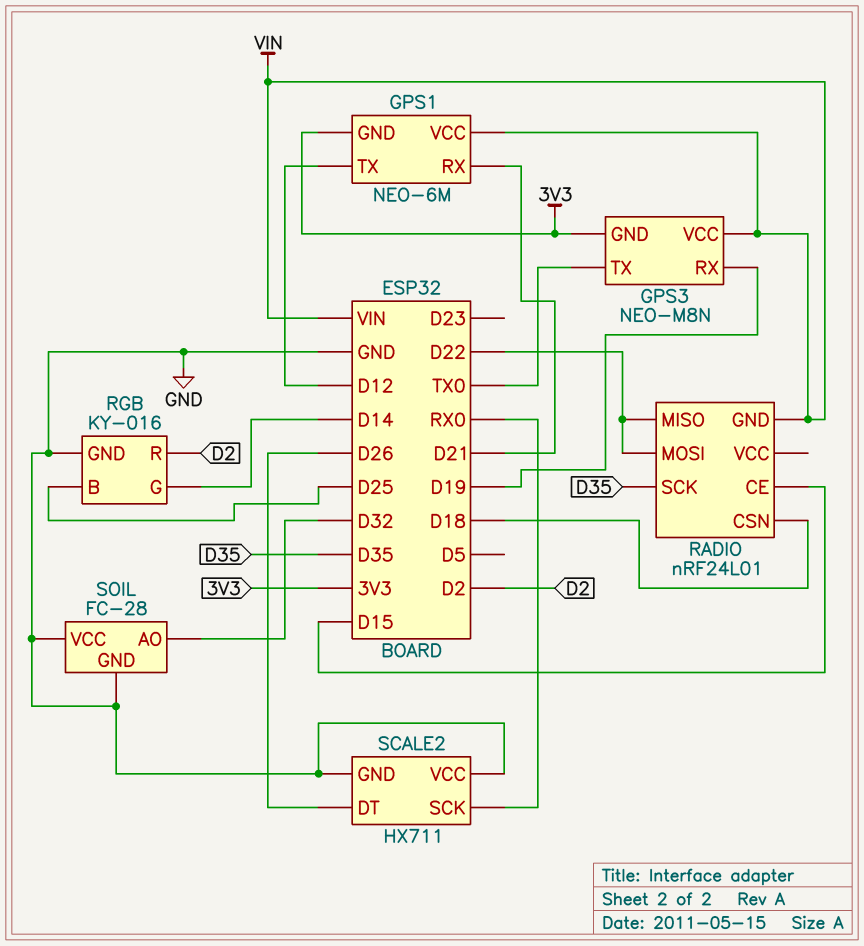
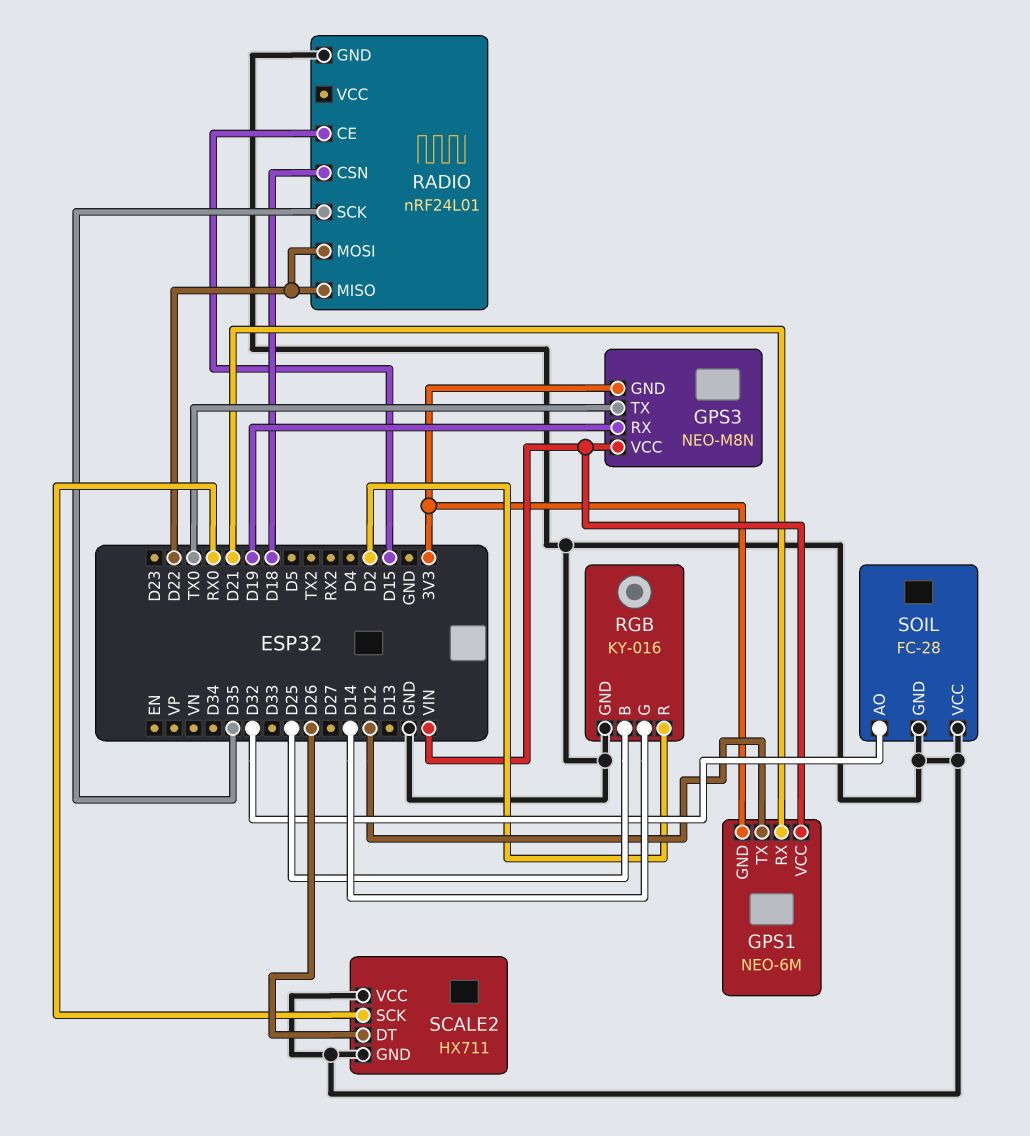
RADIO pin GND: VIN -> GND

